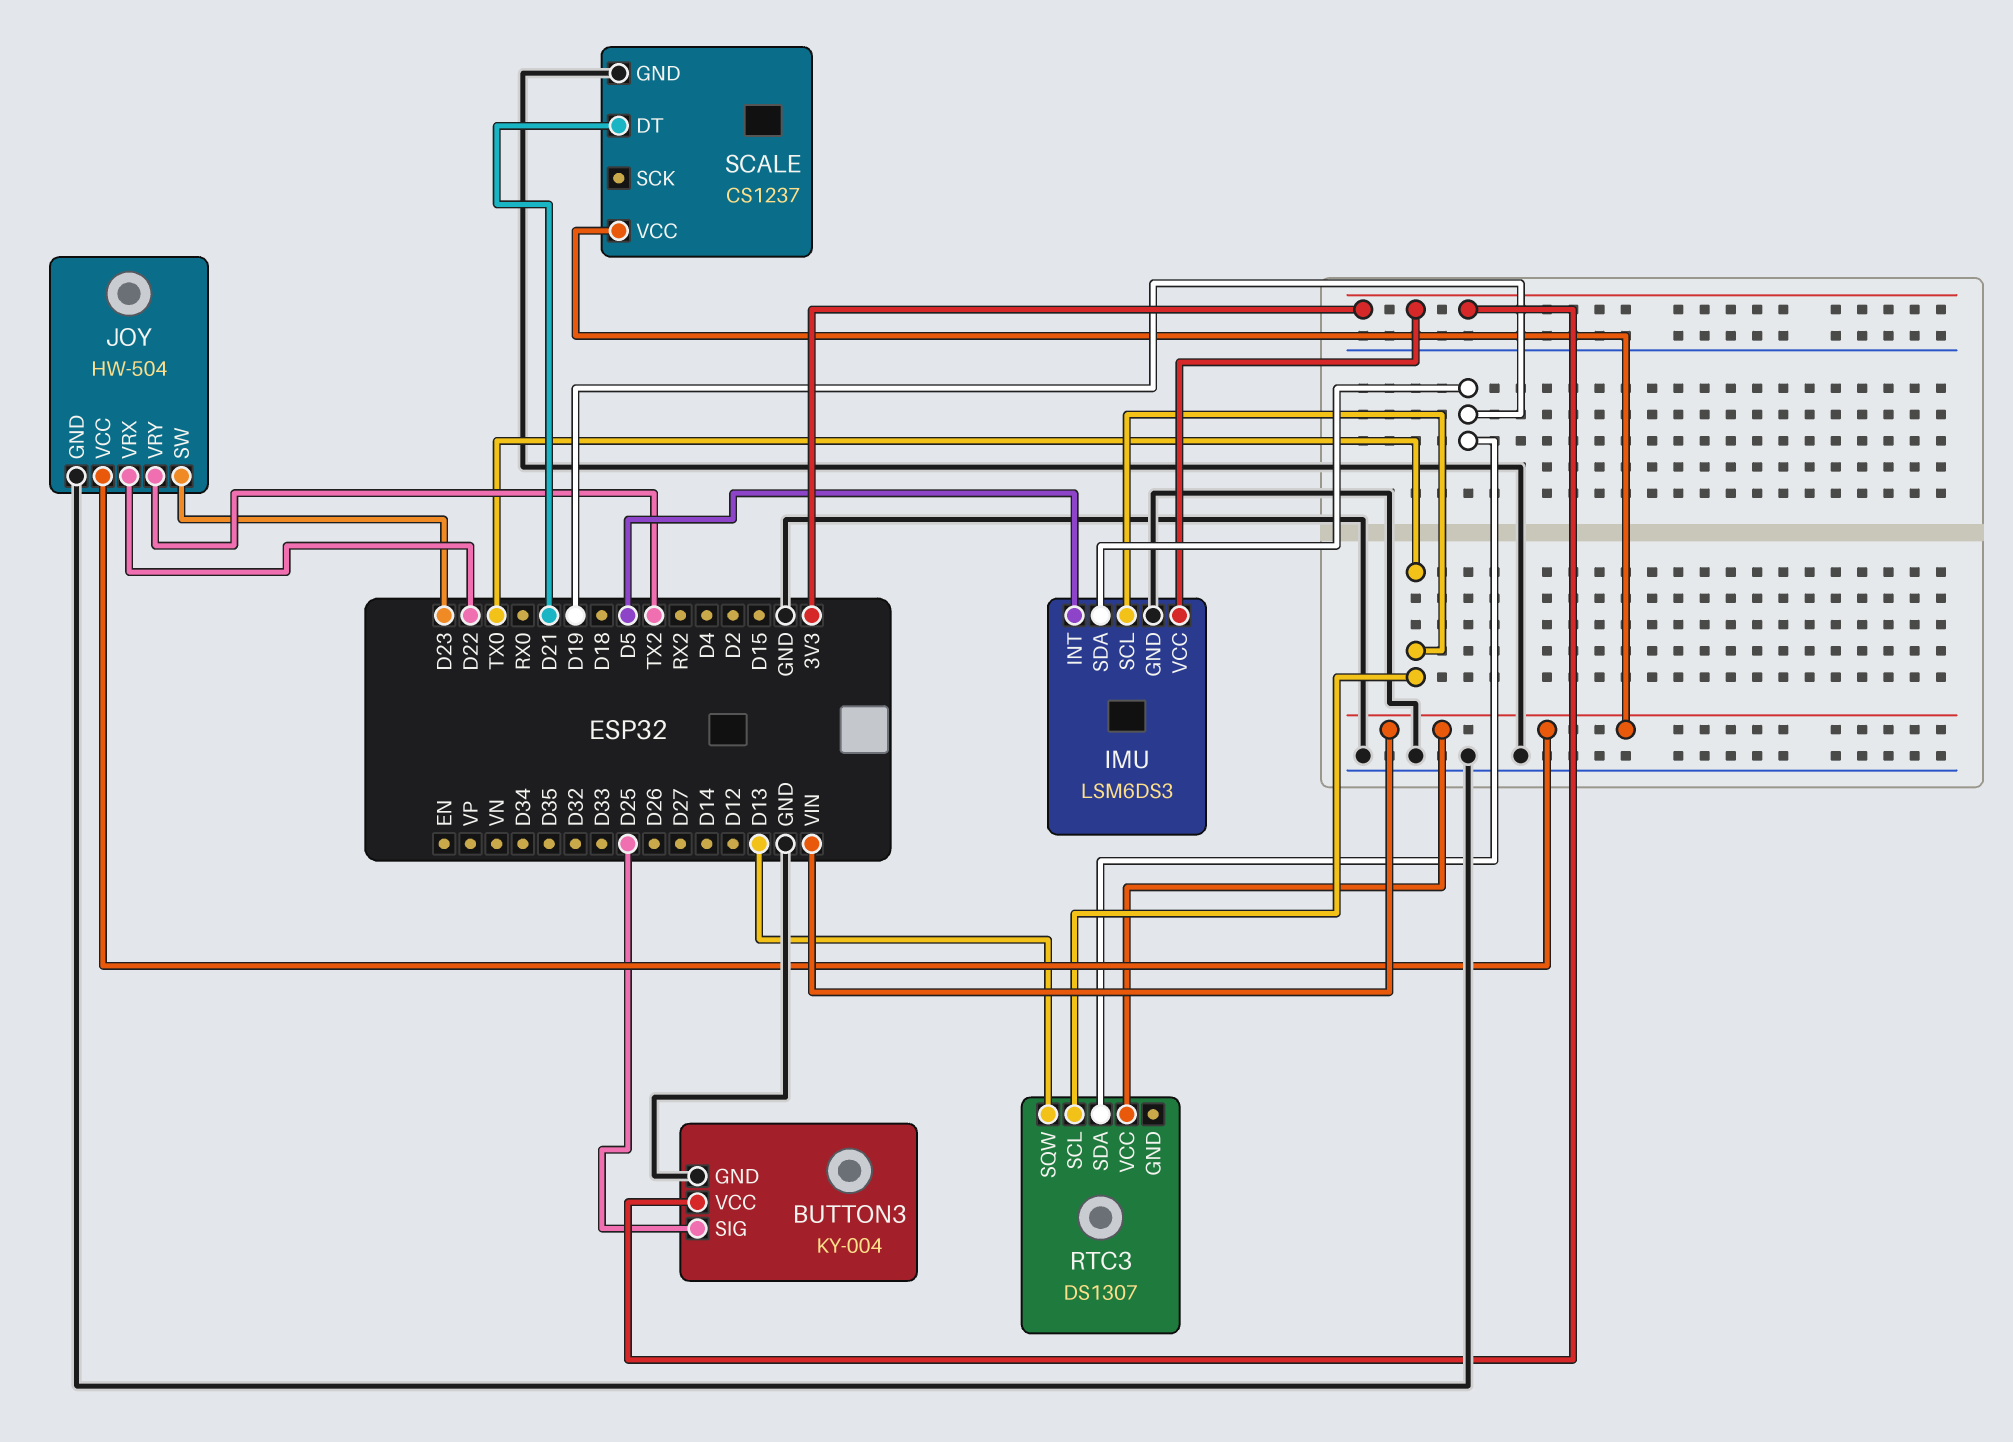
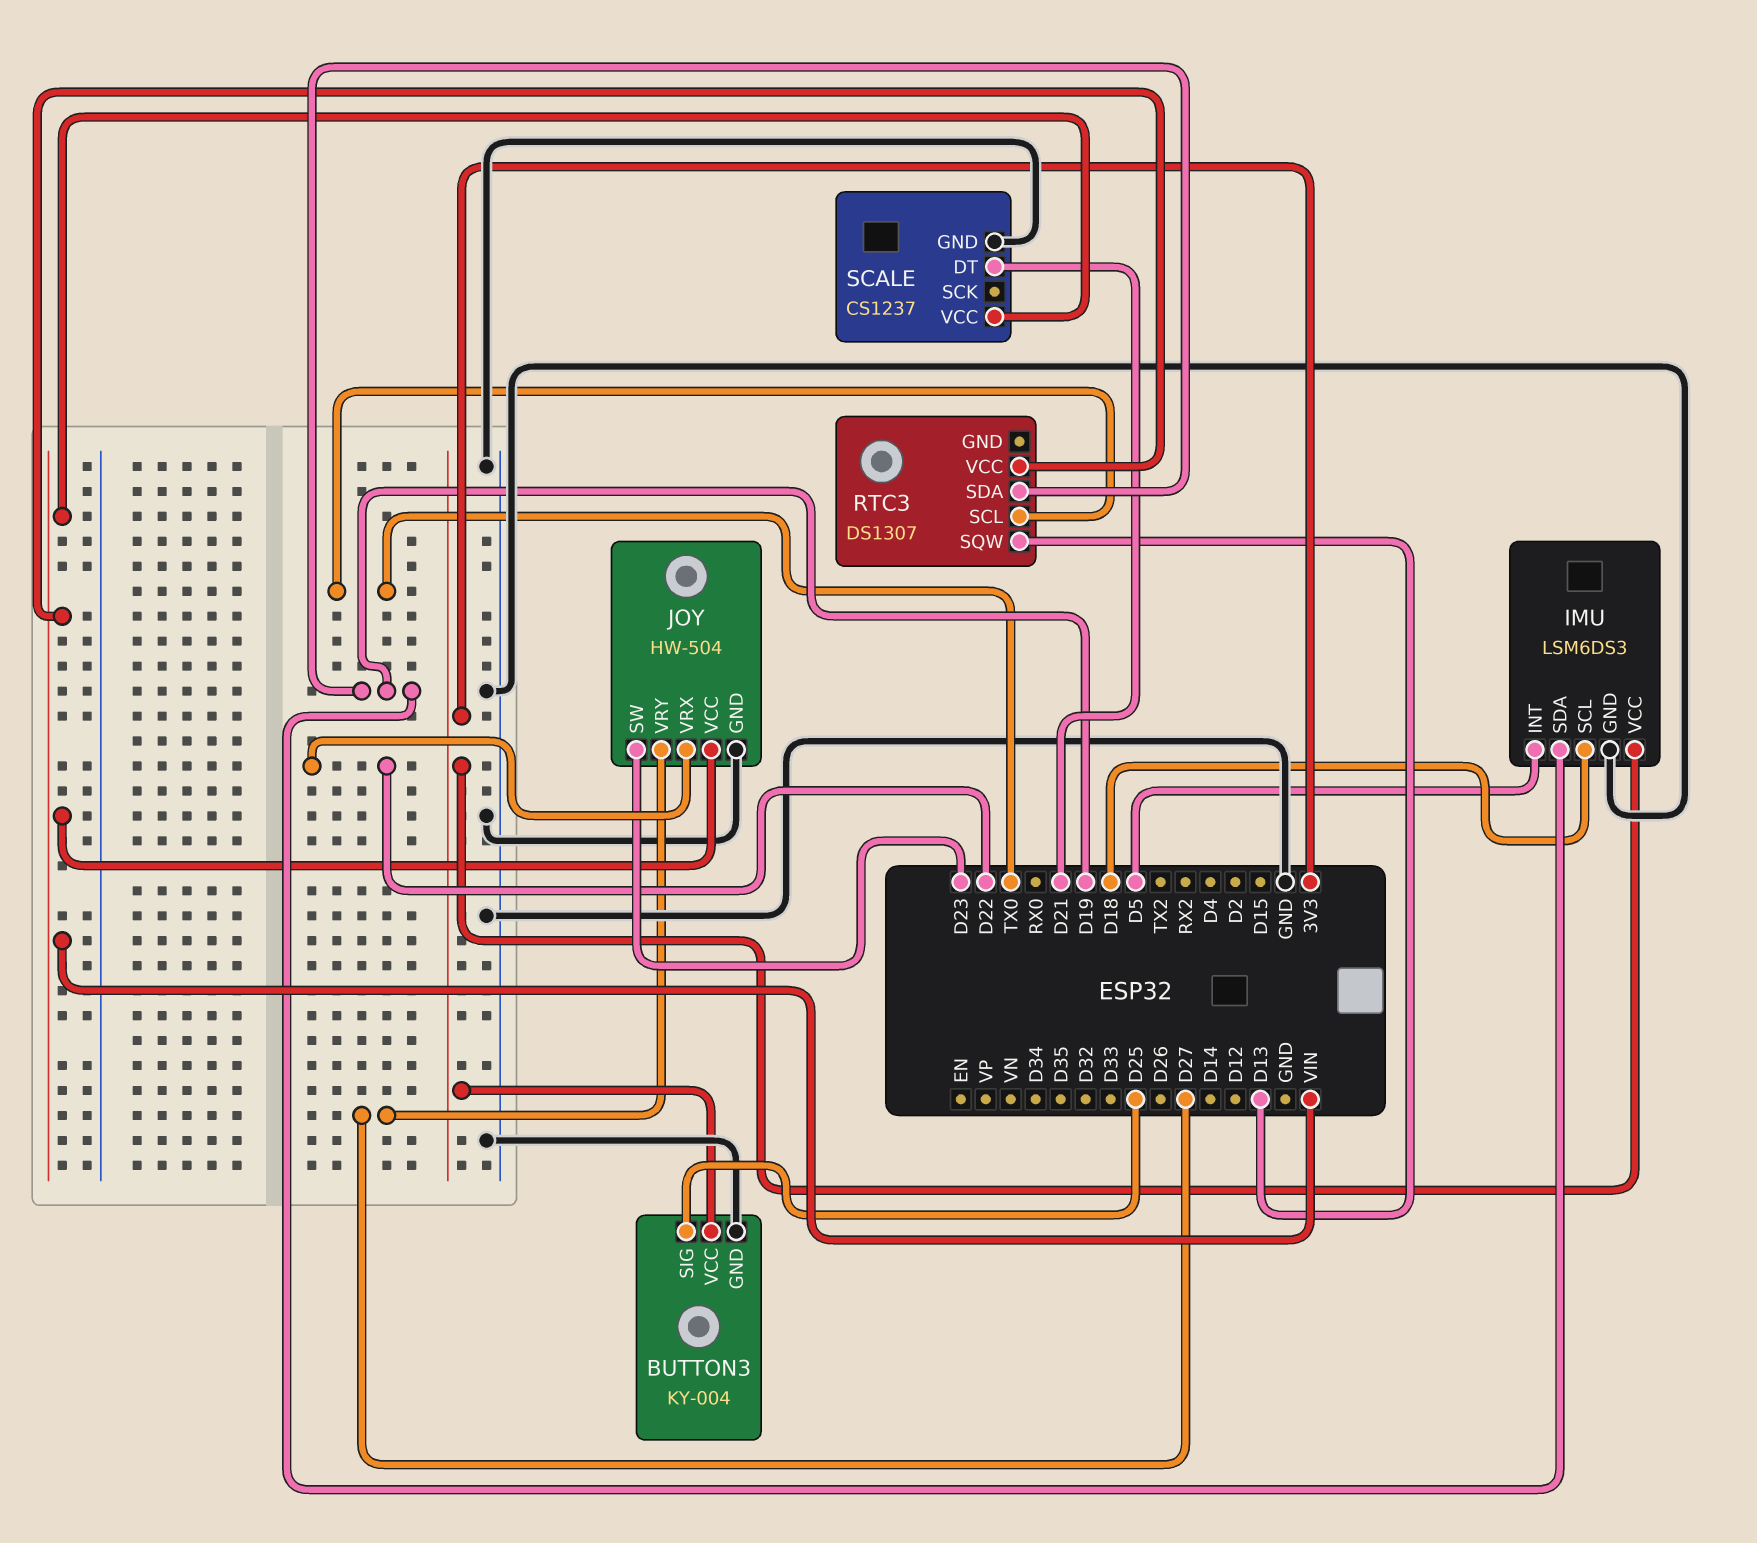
IMU pin SCL: TX0 -> D18
JOY pin VRY: TX2 -> D27

